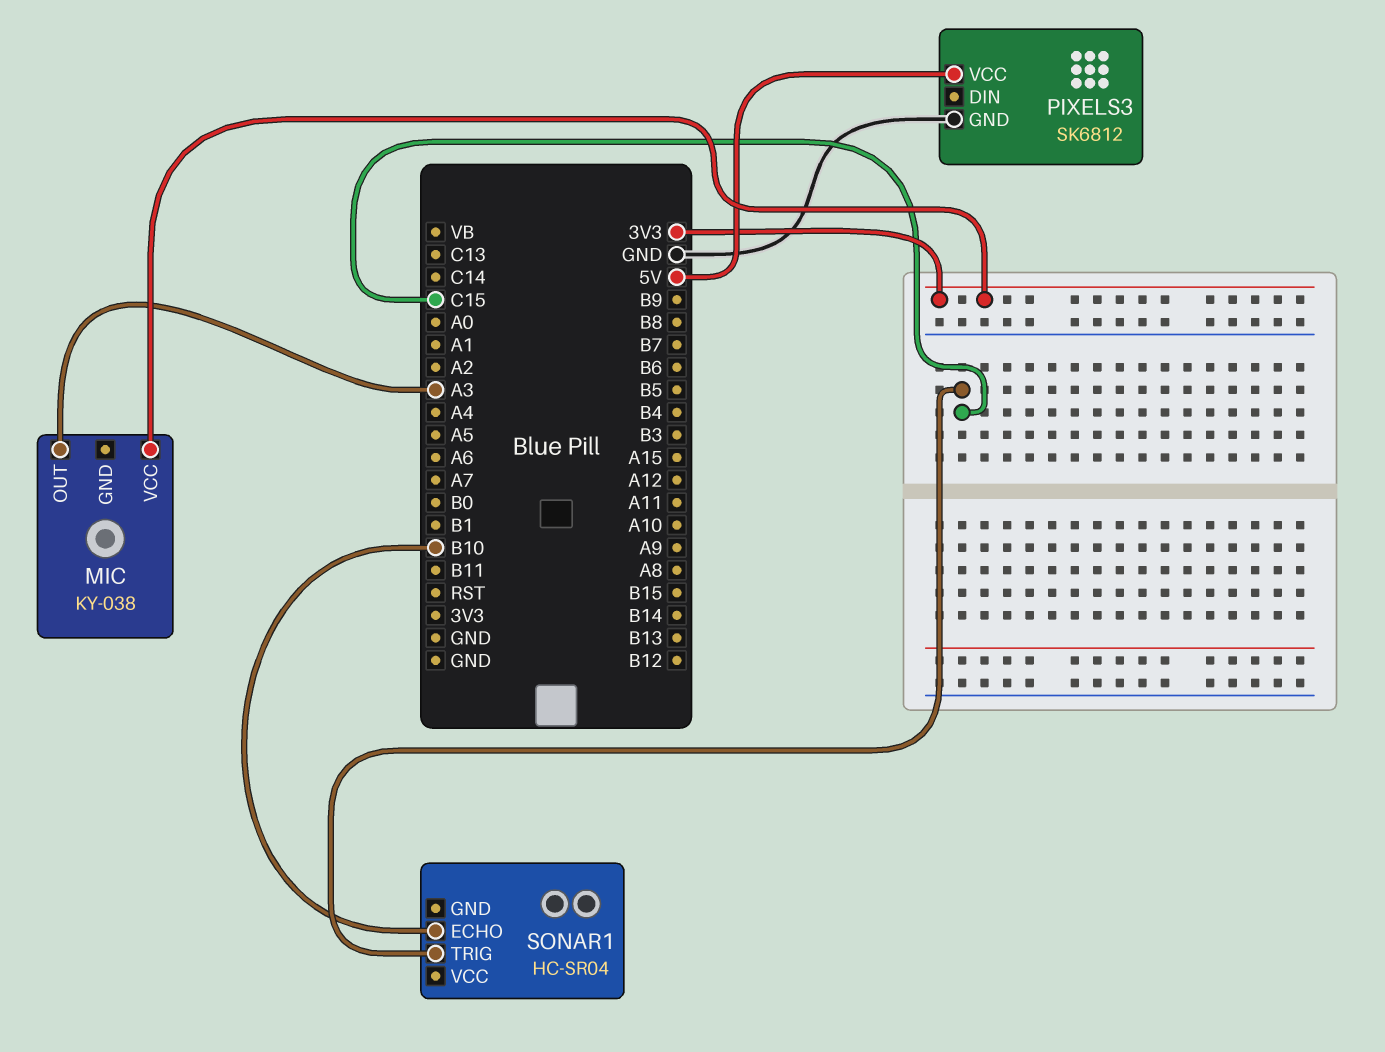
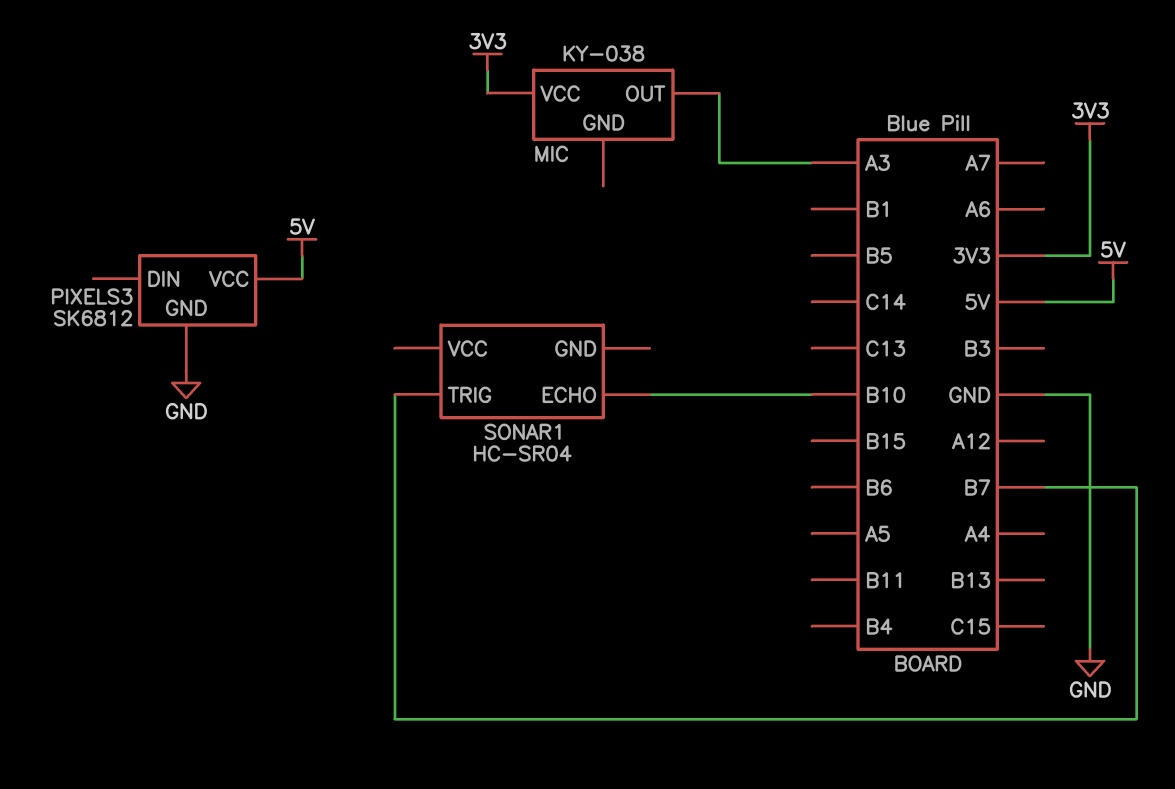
SONAR1 pin TRIG: C15 -> B7

